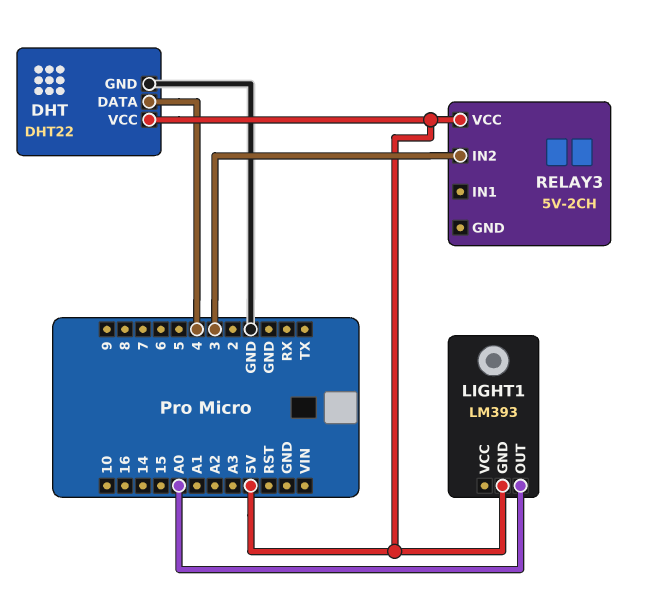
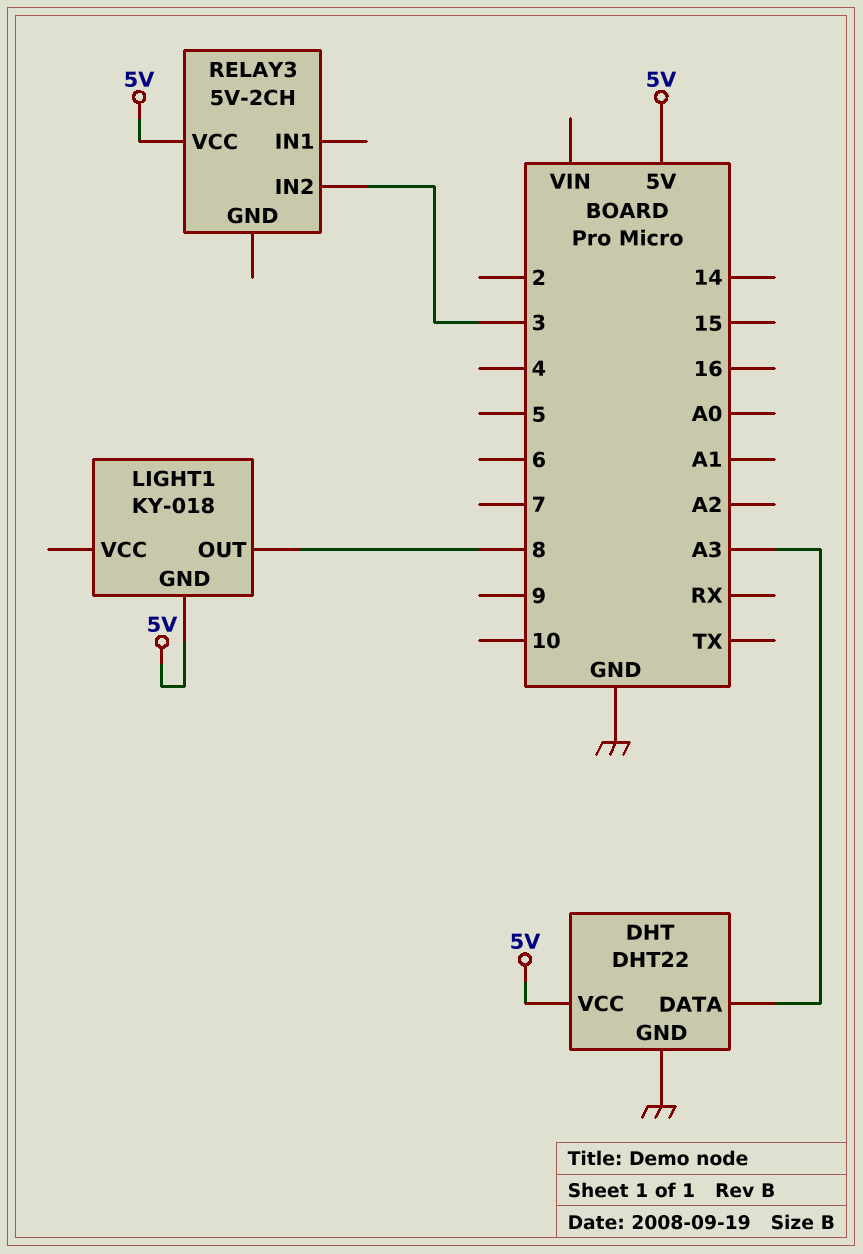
DHT pin DATA: 4 -> A3
LIGHT1: LM393 -> KY-018
LIGHT1 pin OUT: A0 -> 8

